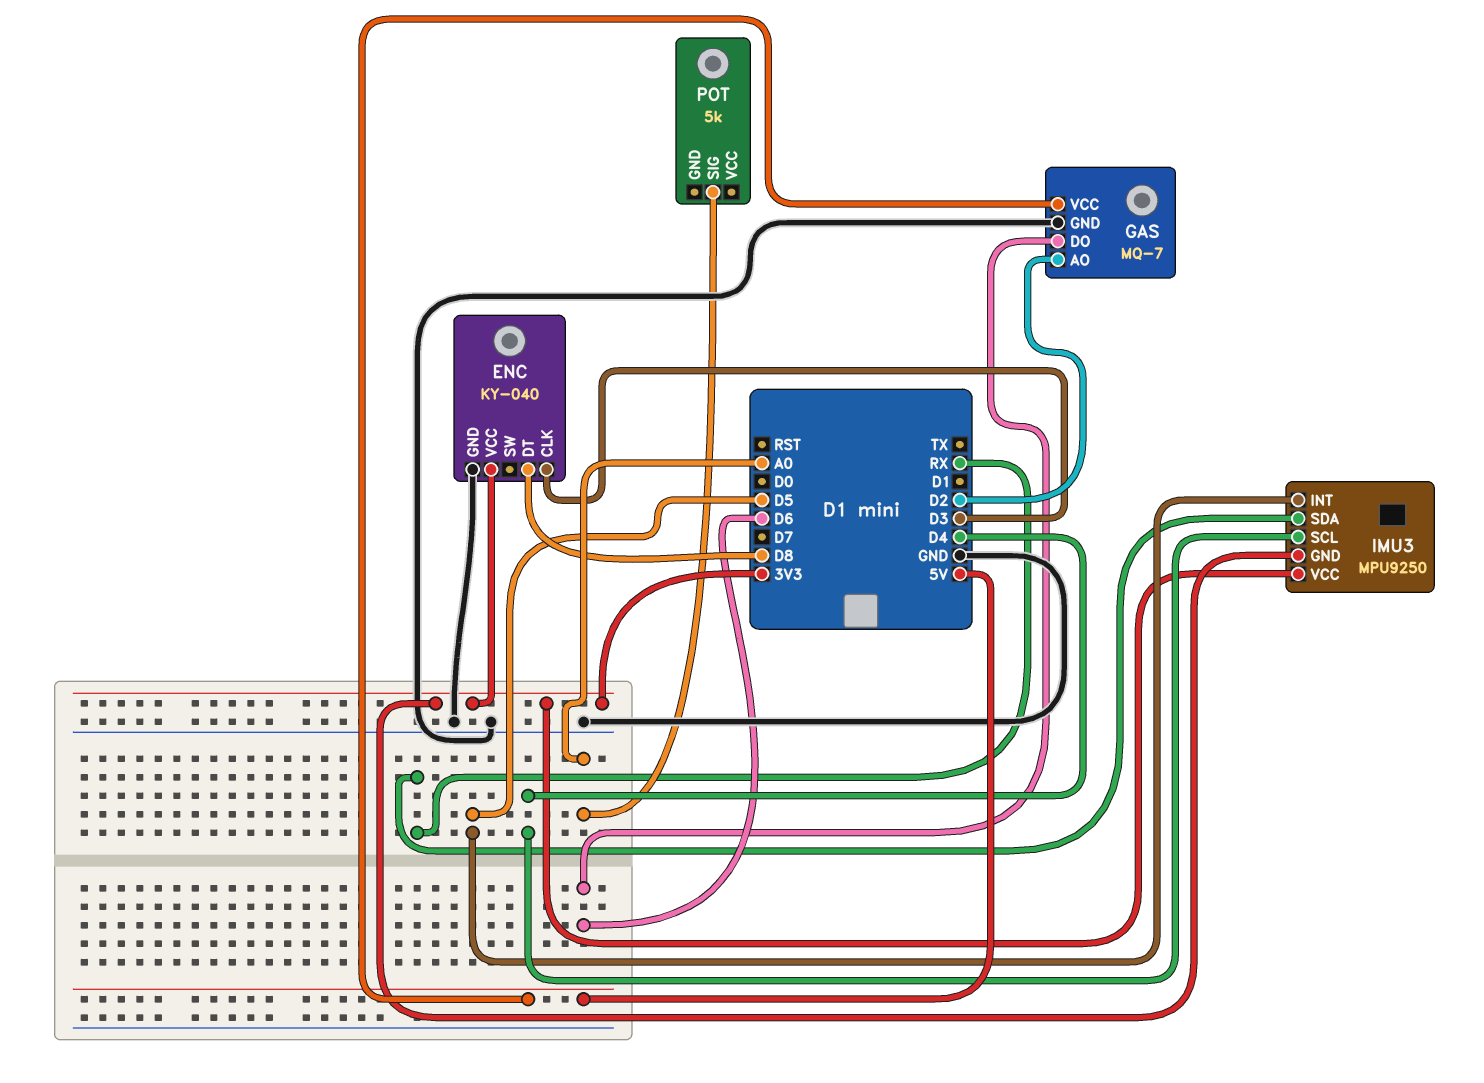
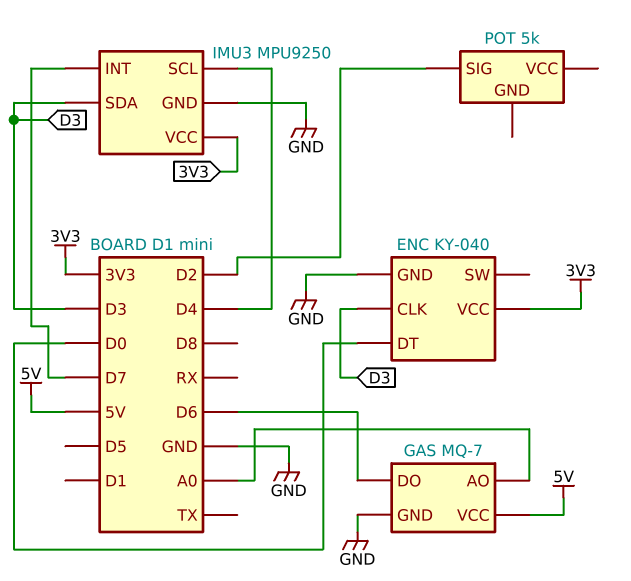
ENC pin DT: D8 -> D0
GAS pin AO: D2 -> A0
IMU3 pin GND: 3V3 -> GND
IMU3 pin INT: D5 -> D7
IMU3 pin SDA: RX -> D3
POT pin SIG: A0 -> D2

